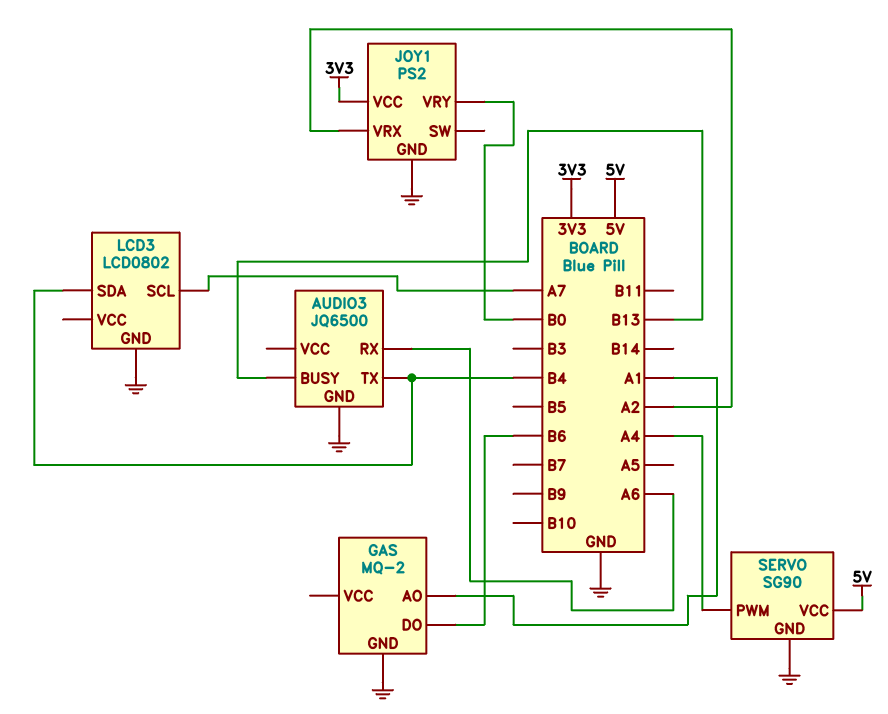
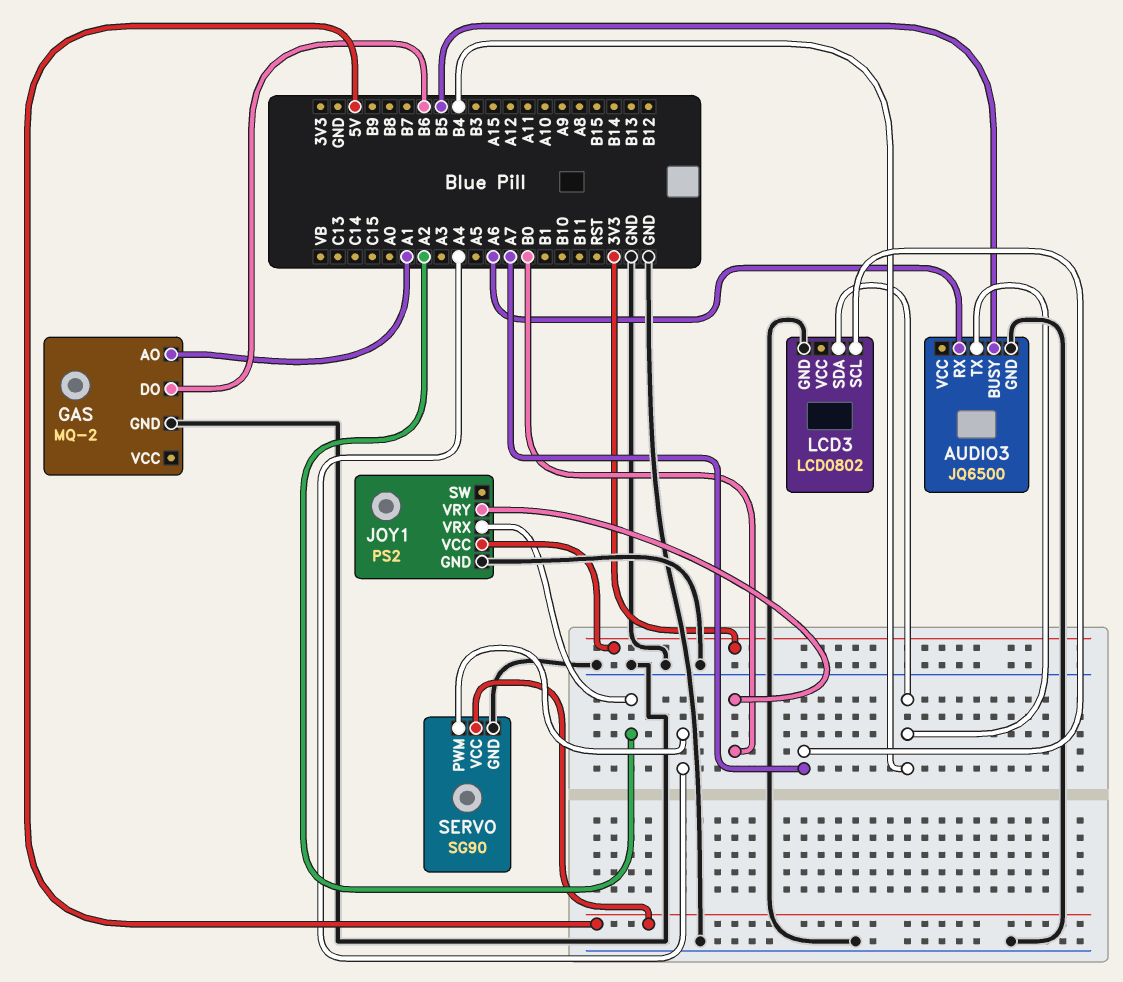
AUDIO3 pin BUSY: B13 -> B5

